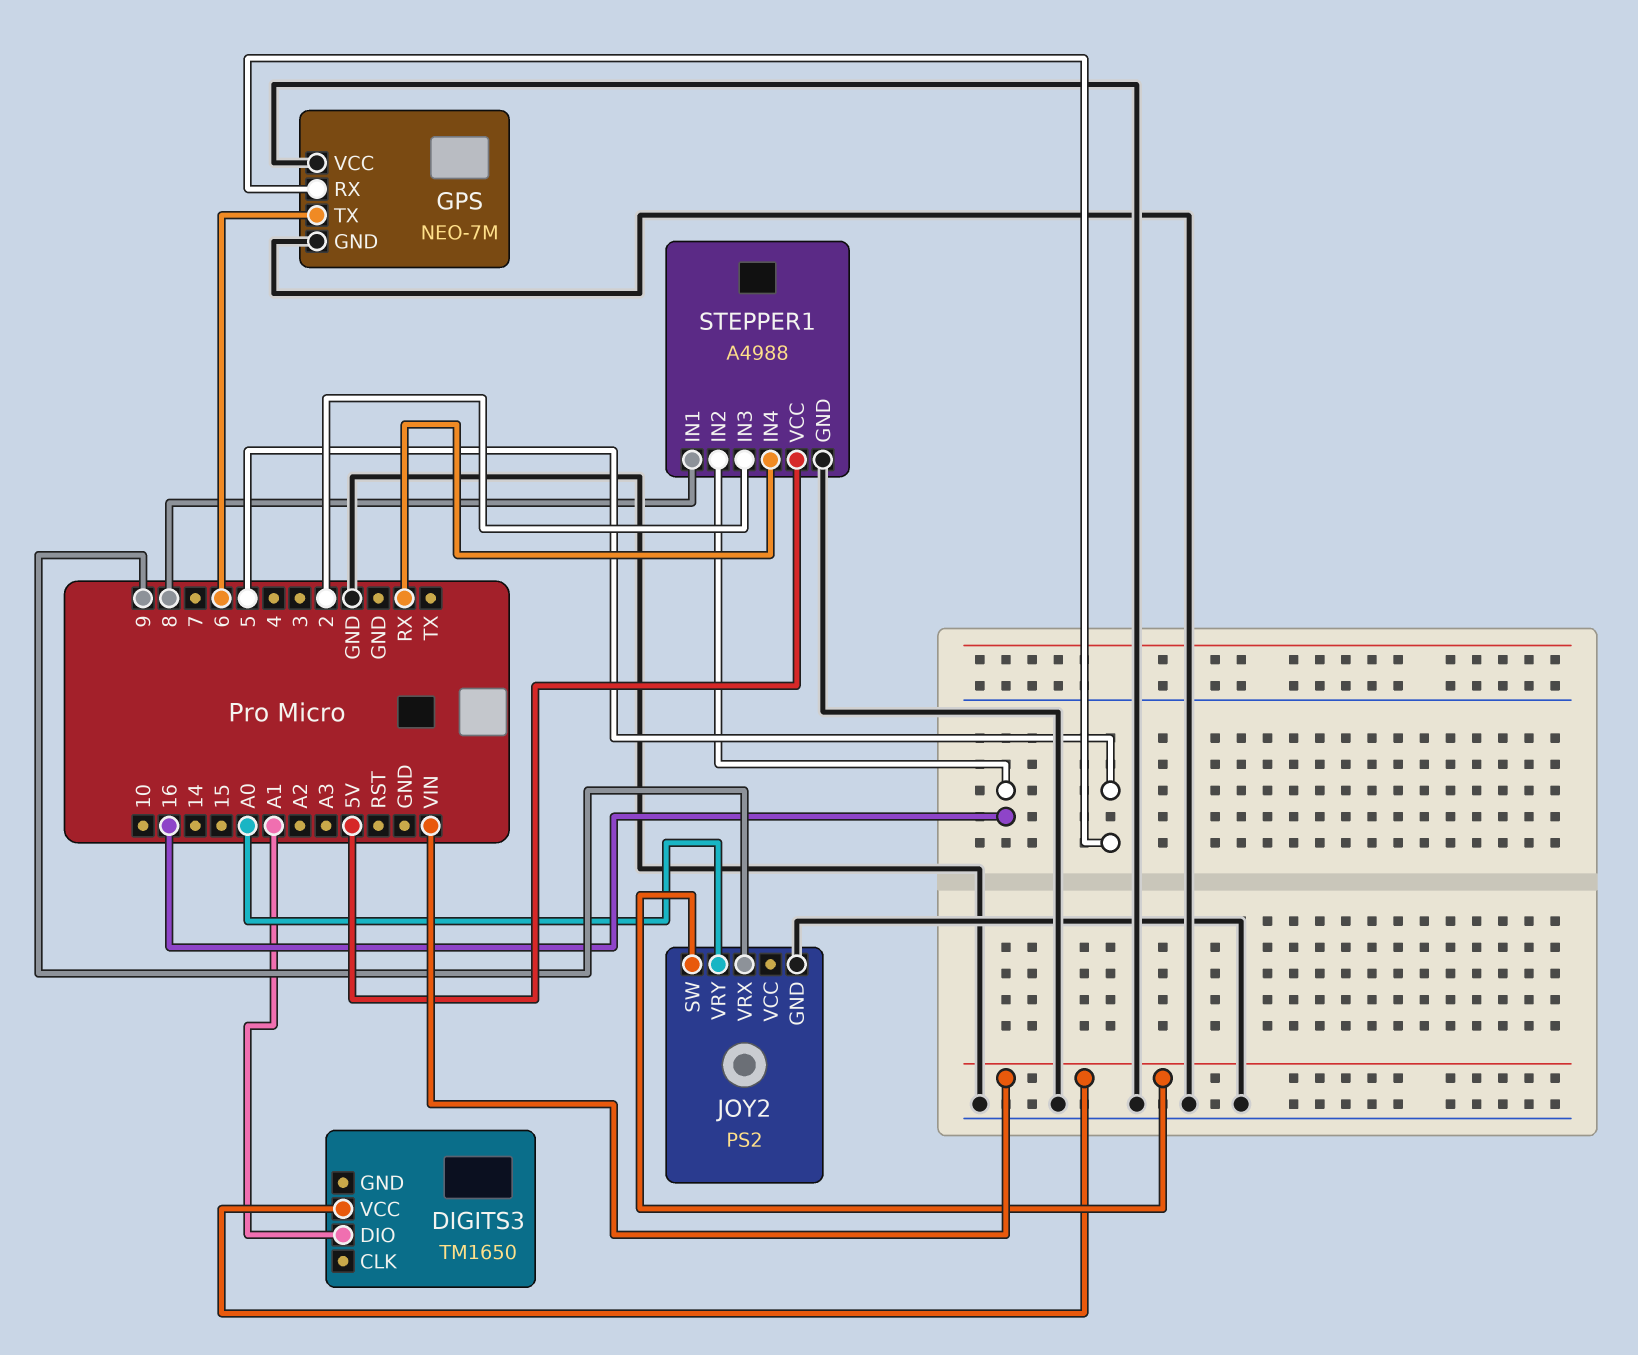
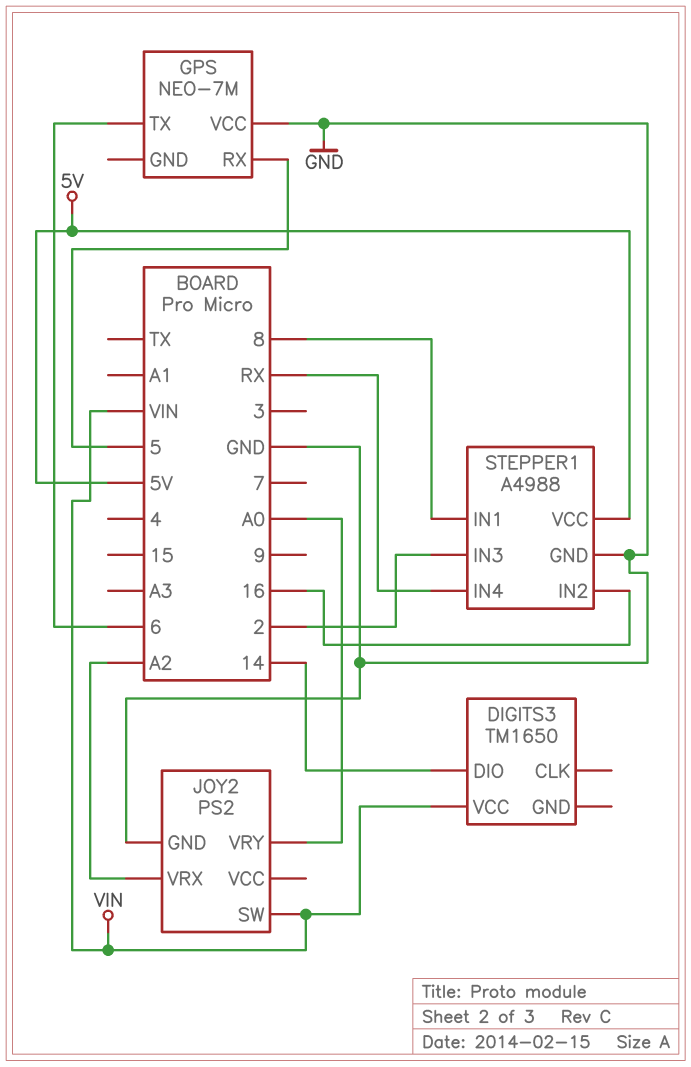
DIGITS3 pin DIO: A1 -> 14
GPS pin GND: GND -> none
JOY2 pin VRX: 9 -> A2

